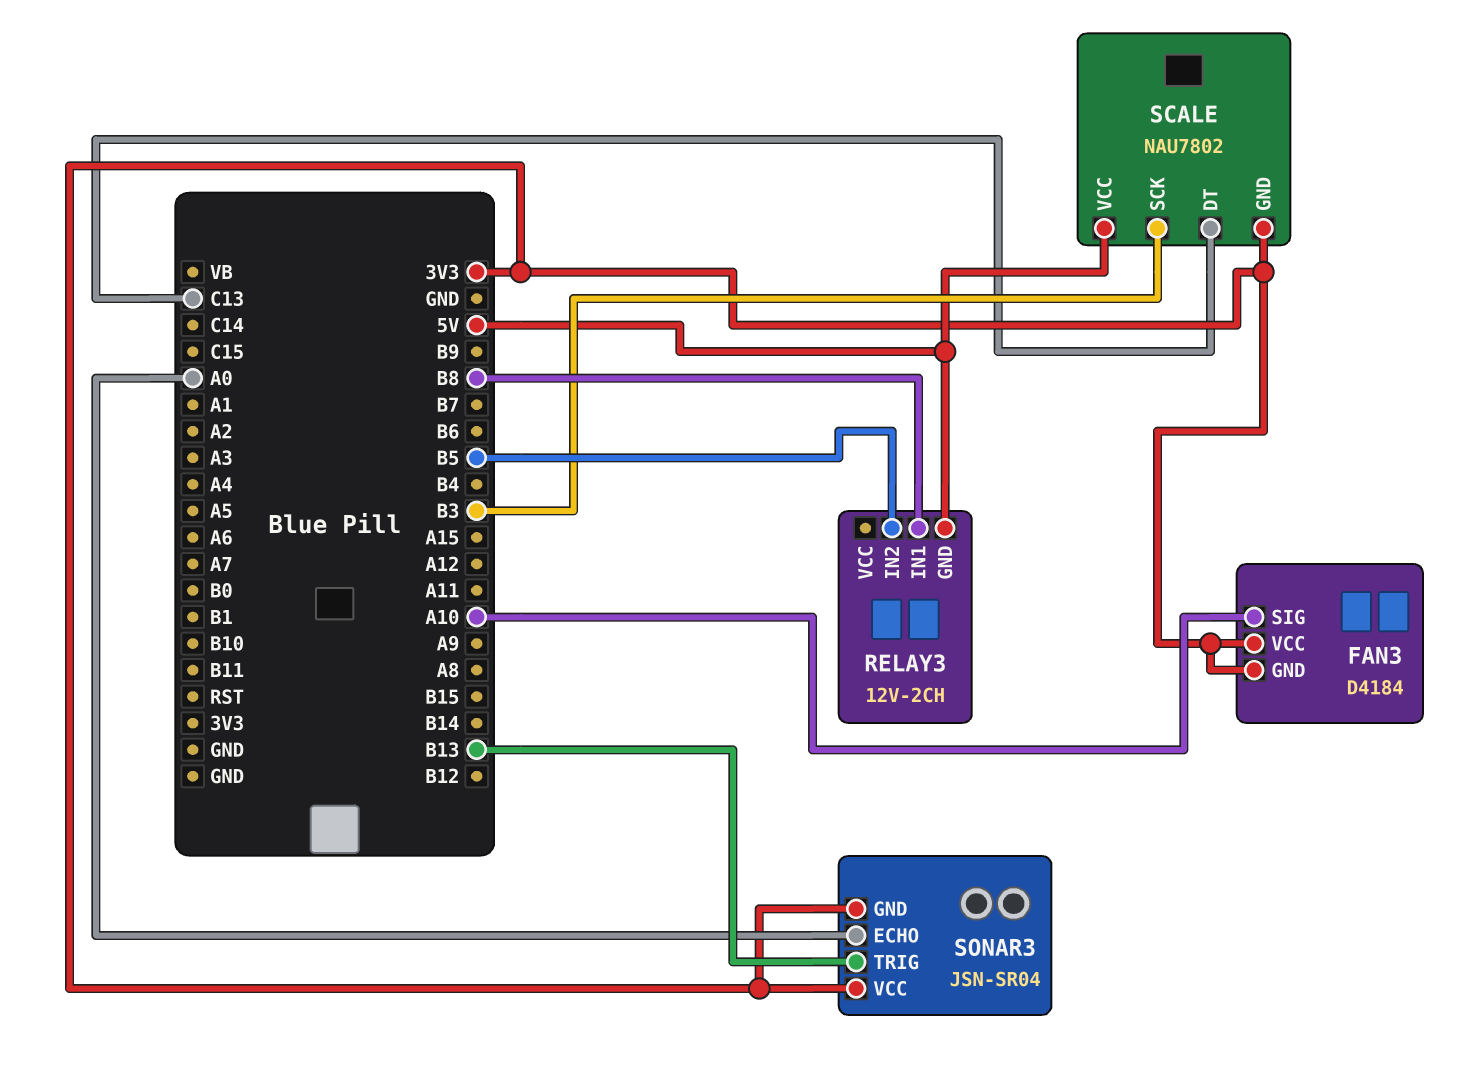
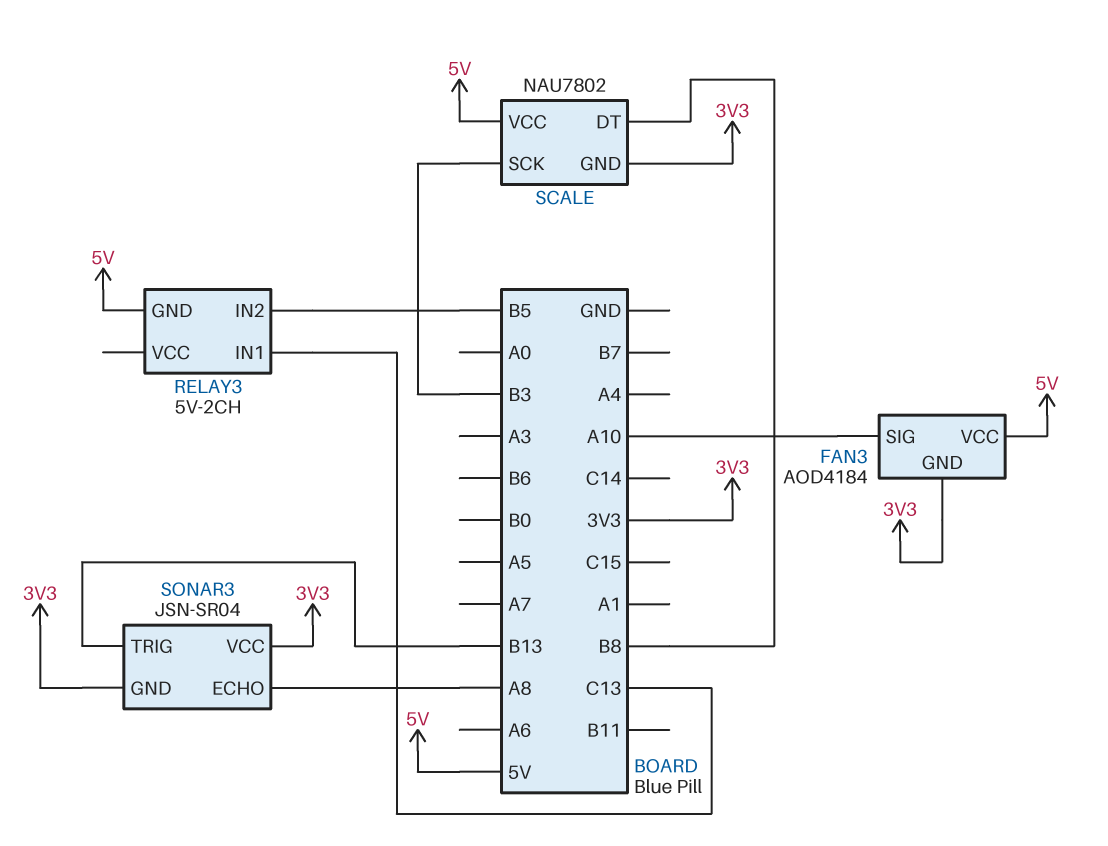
FAN3: D4184 -> AOD4184
FAN3 pin VCC: 3V3 -> 5V
RELAY3: 12V-2CH -> 5V-2CH
RELAY3 pin IN1: B8 -> C13
SCALE pin DT: C13 -> B8
SONAR3 pin ECHO: A0 -> A8

